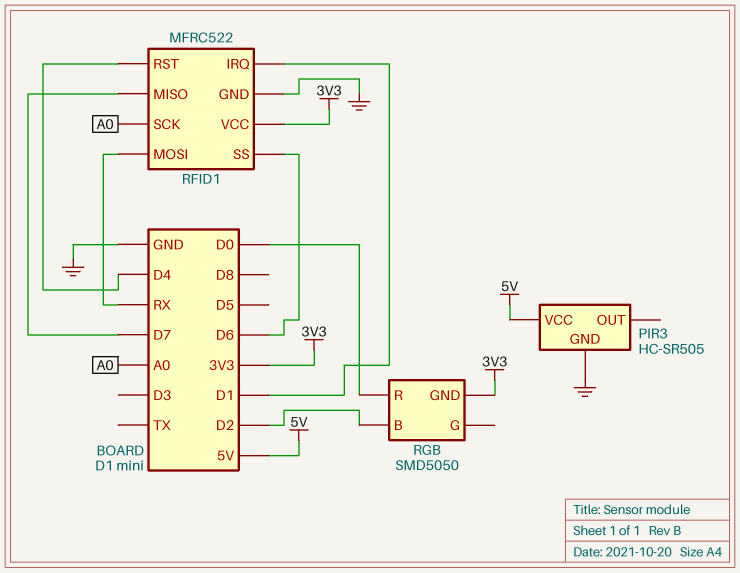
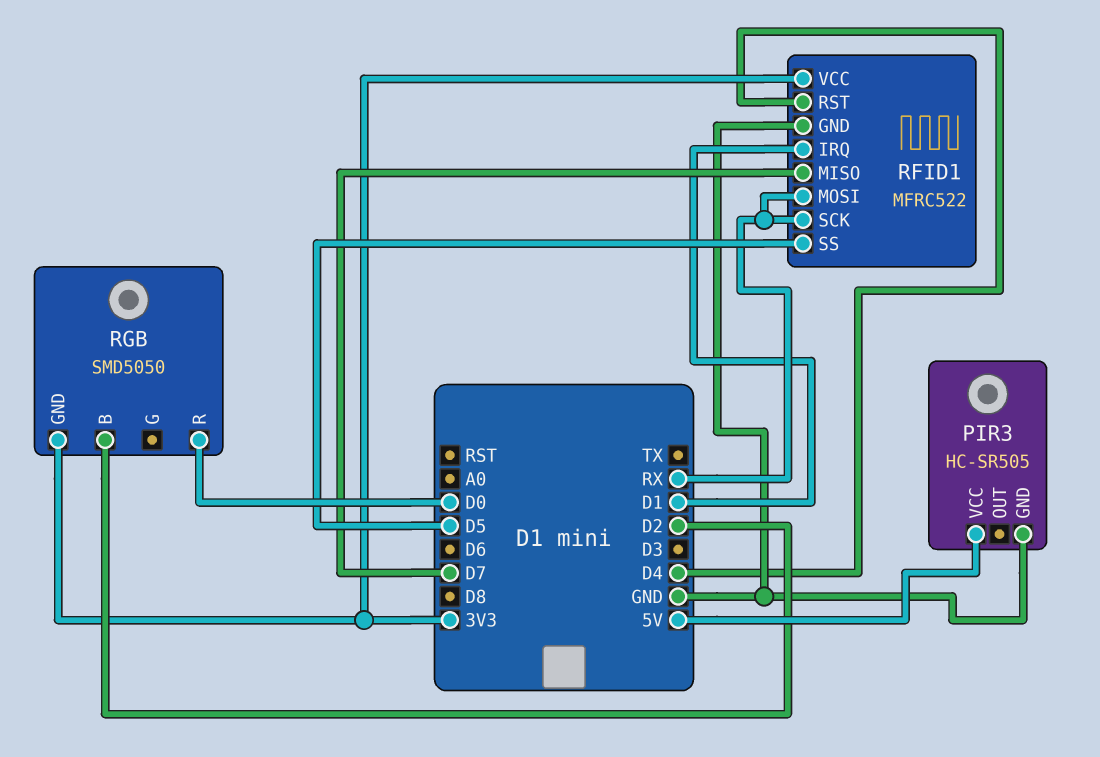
RFID1 pin SCK: A0 -> RX
RFID1 pin SS: D6 -> D5

